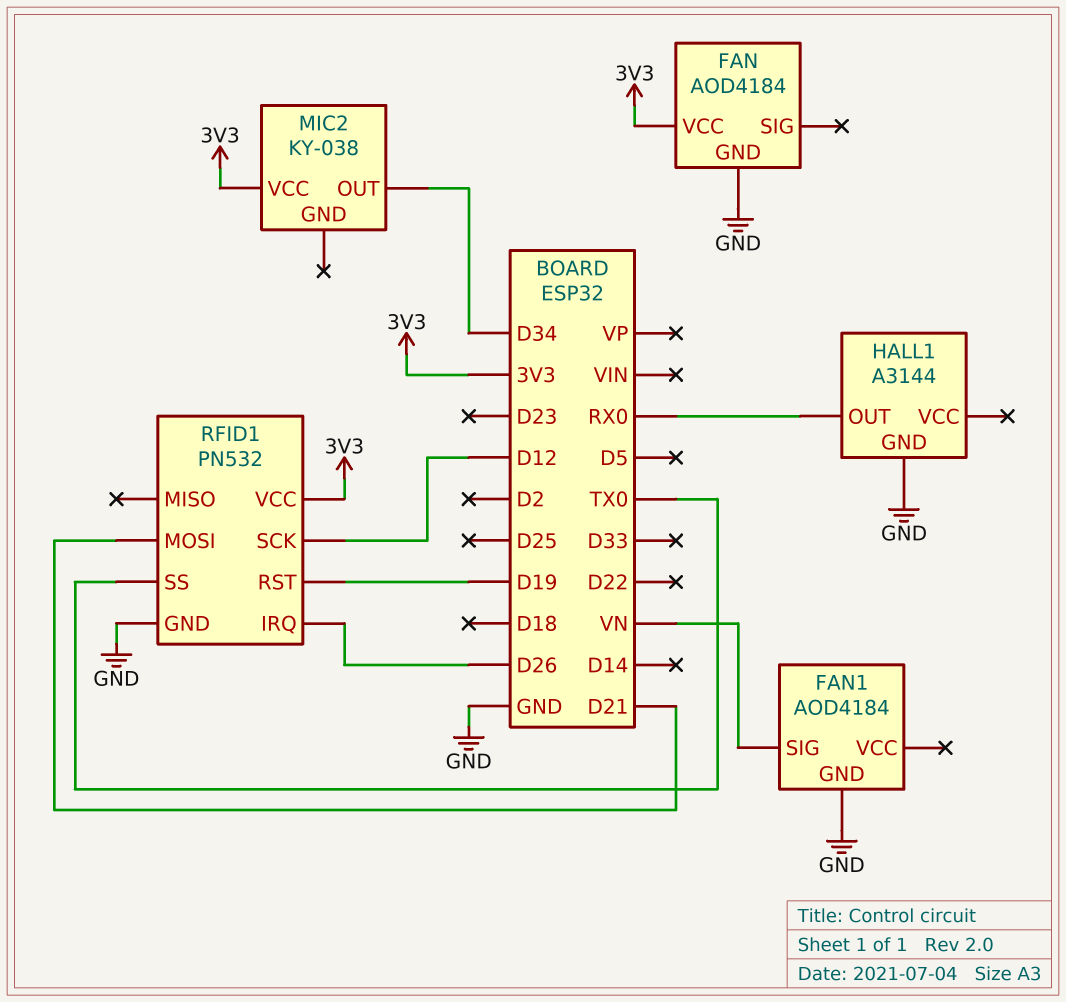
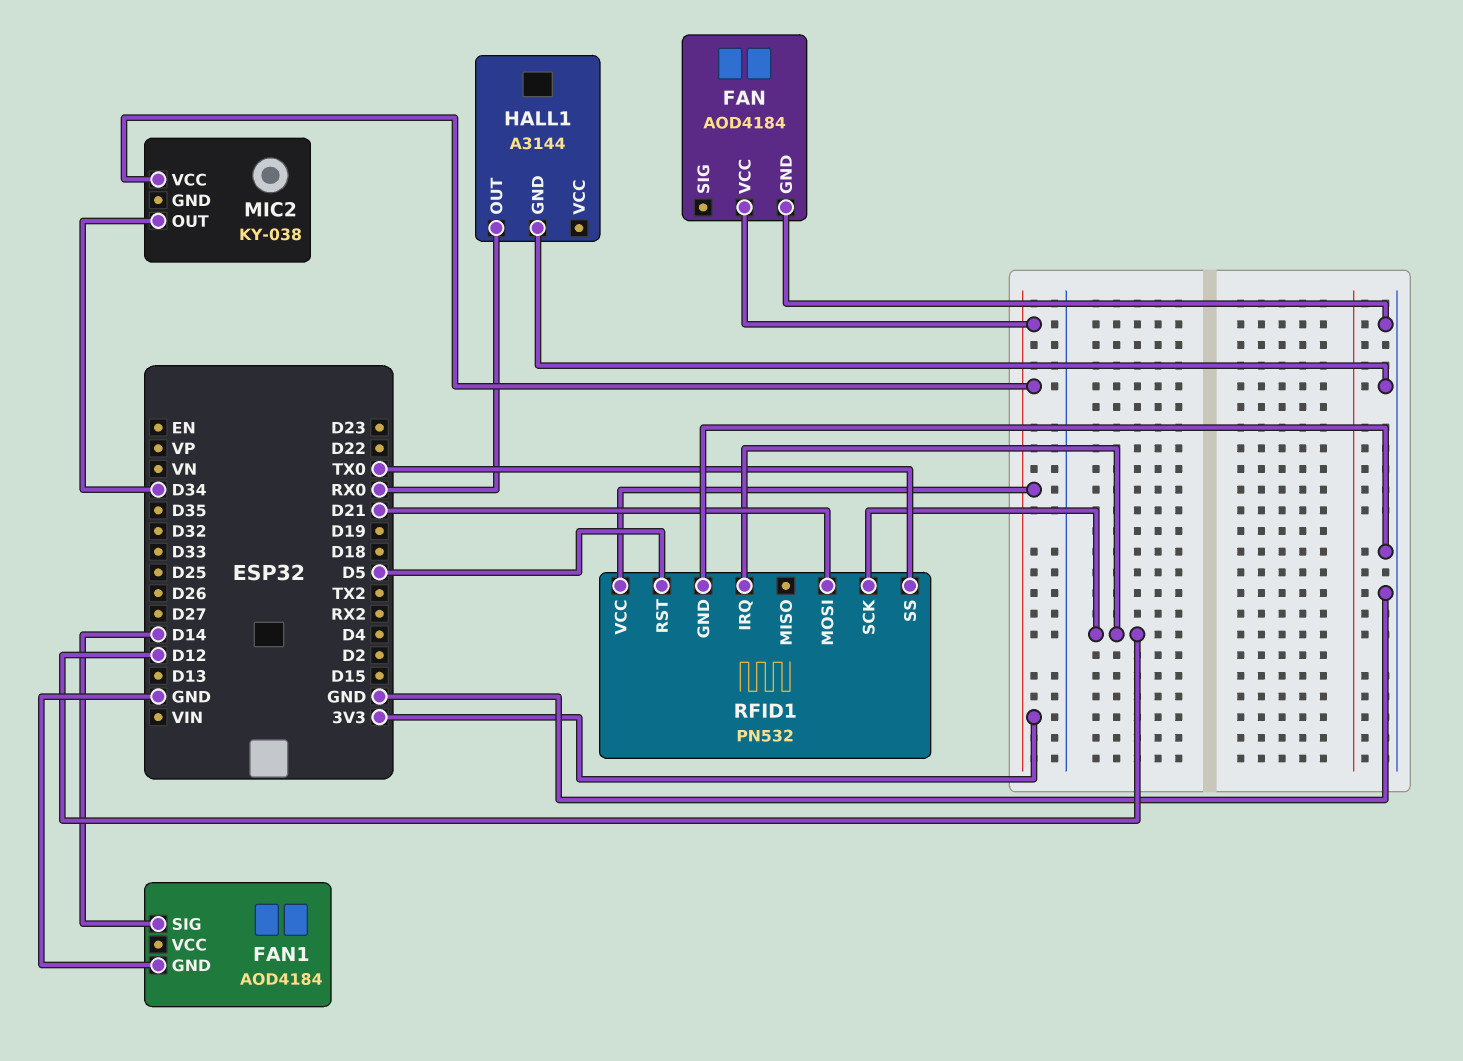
FAN1 pin SIG: VN -> D14
RFID1 pin IRQ: D26 -> D12
RFID1 pin RST: D19 -> D5

